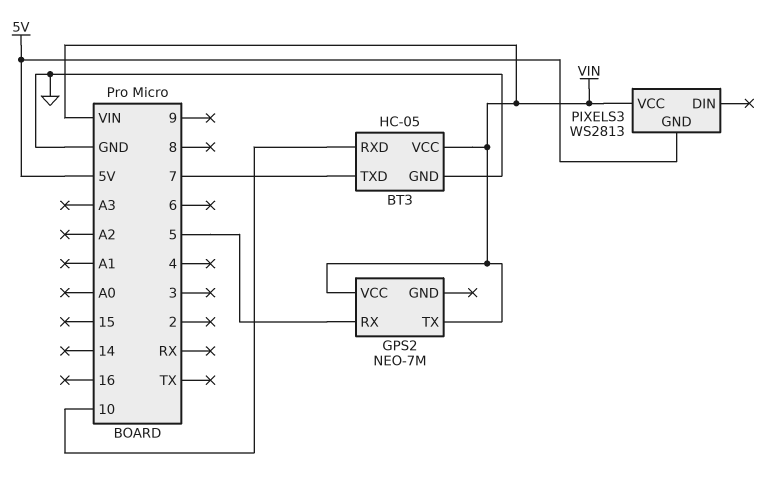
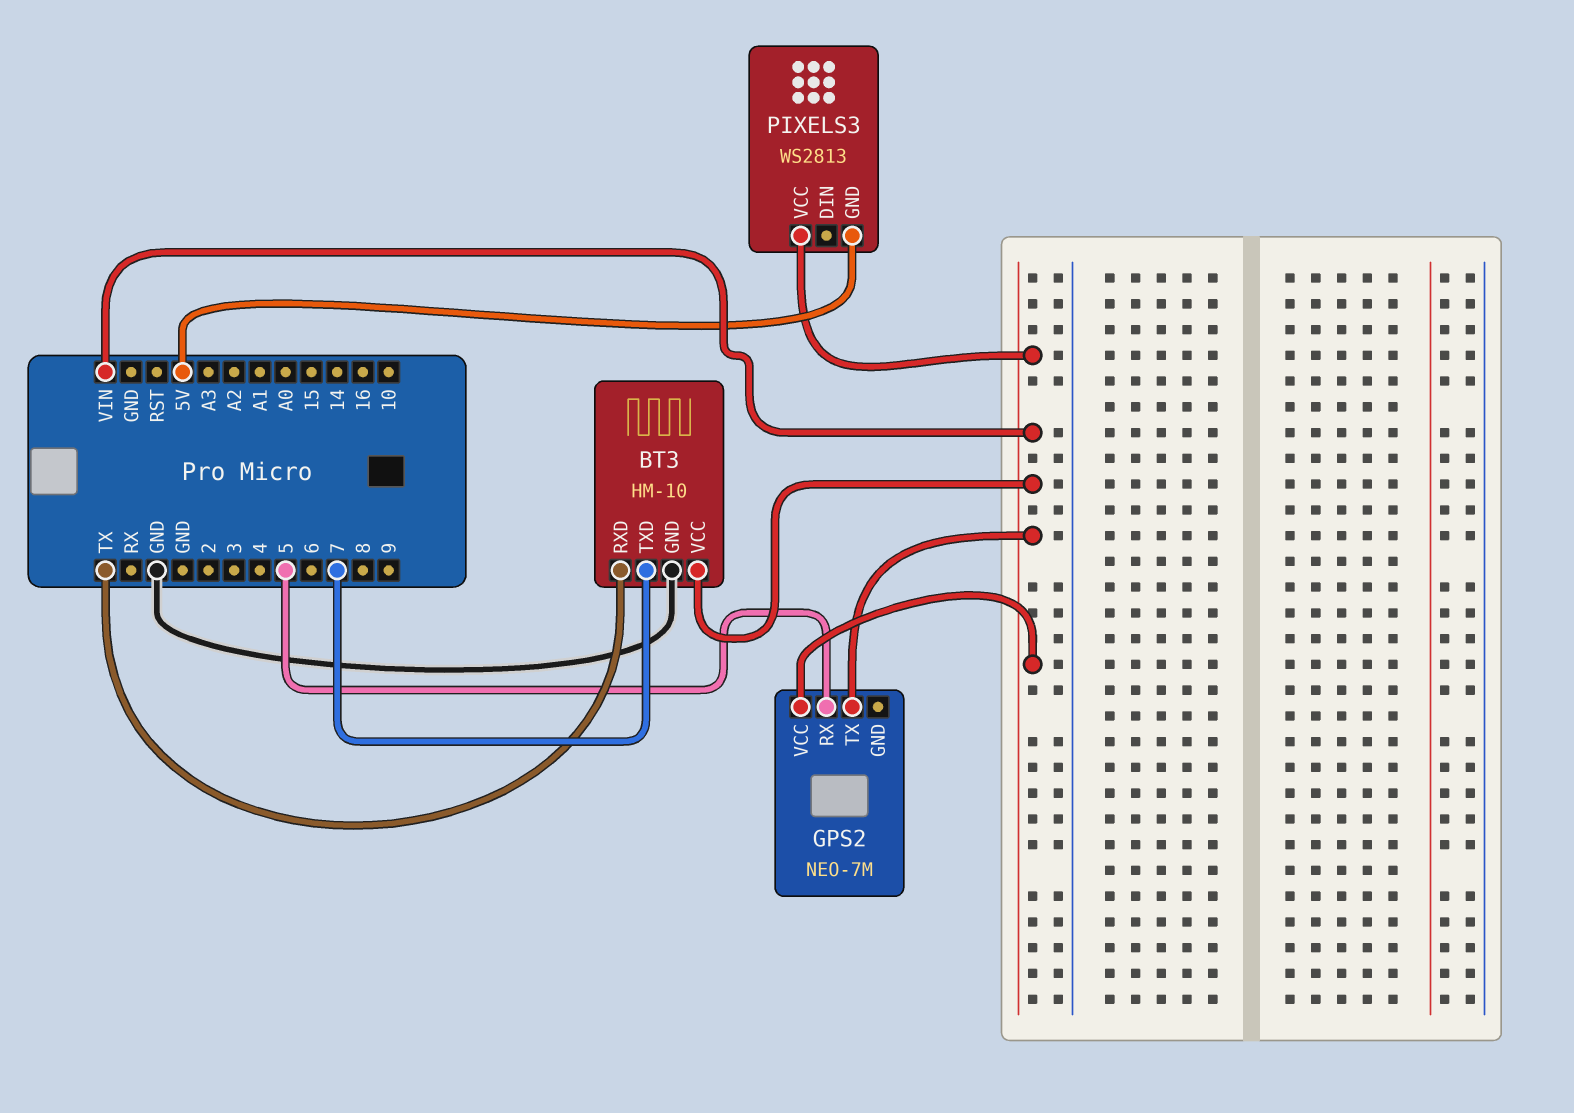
BT3: HC-05 -> HM-10
BT3 pin RXD: 10 -> TX

